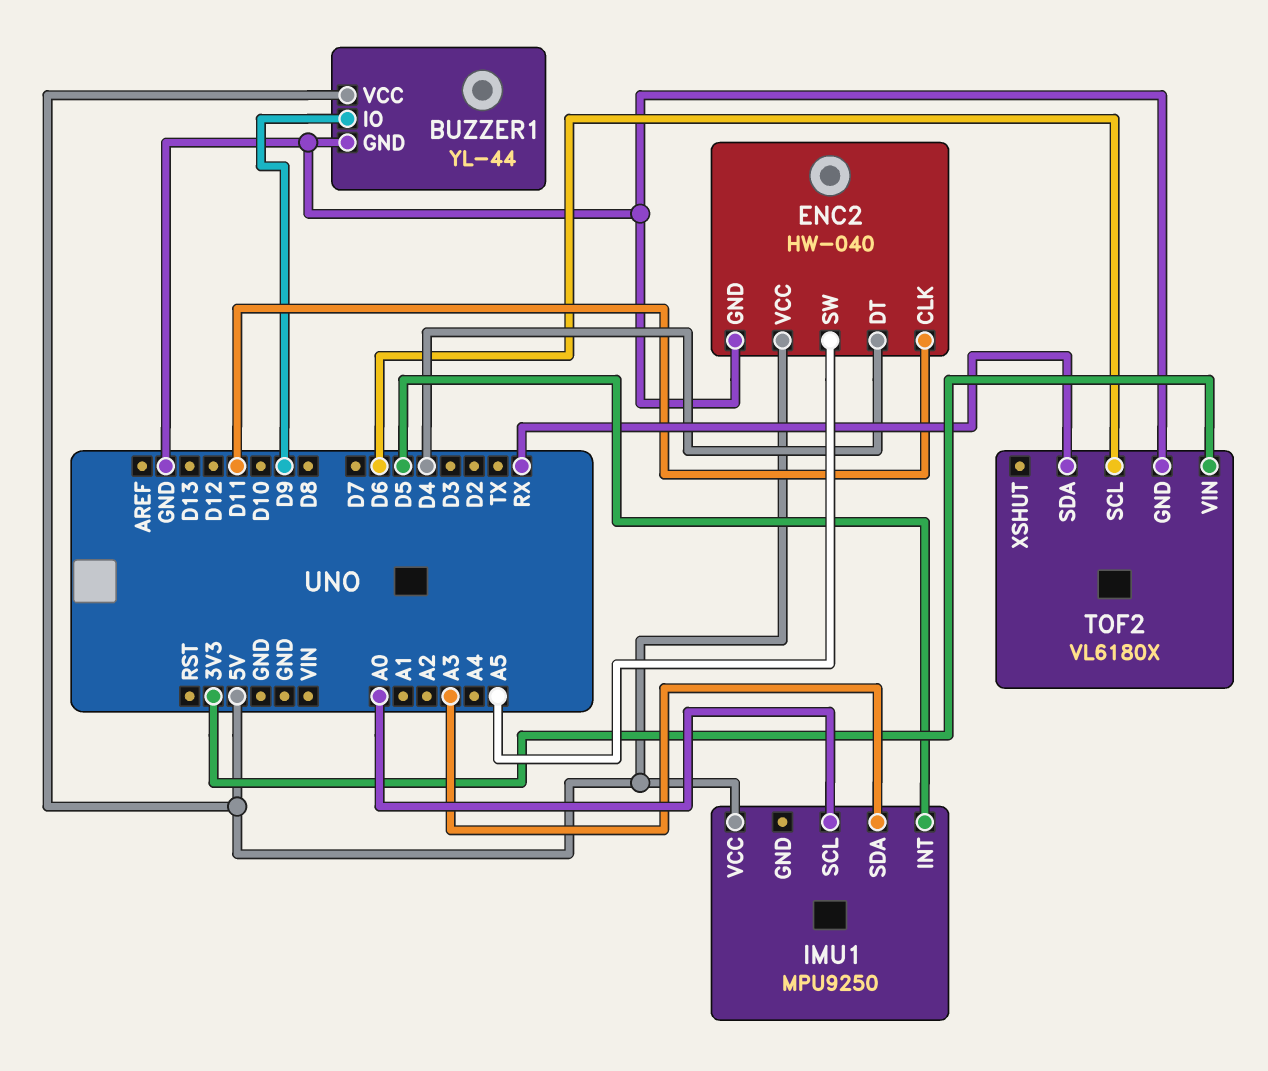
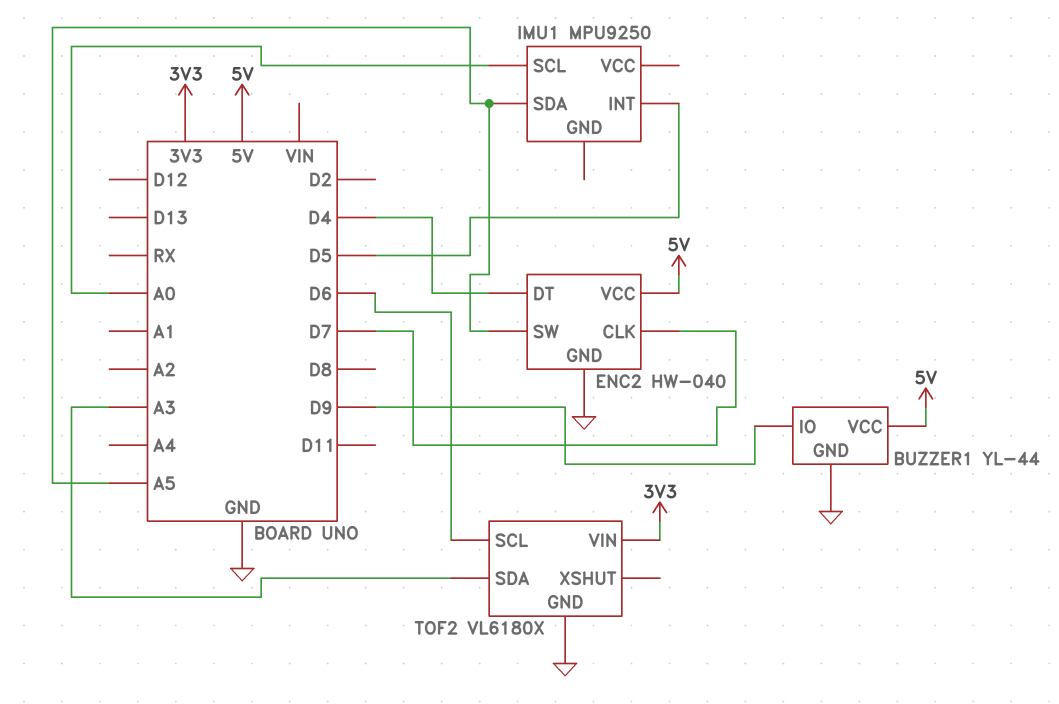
ENC2 pin CLK: D11 -> D7
IMU1 pin SDA: A3 -> A5
IMU1 pin VCC: 5V -> none
TOF2 pin SDA: RX -> A3

